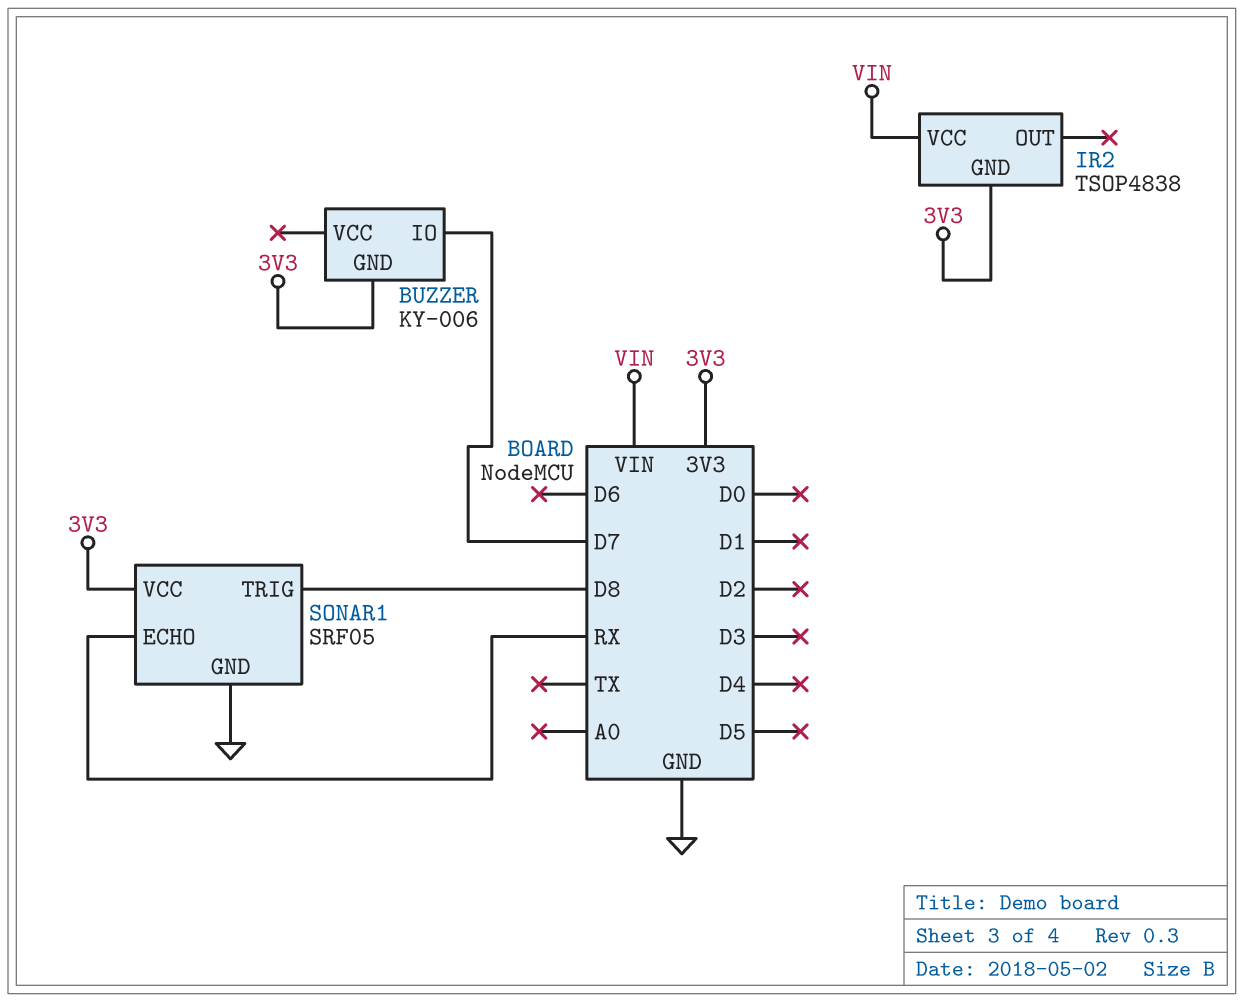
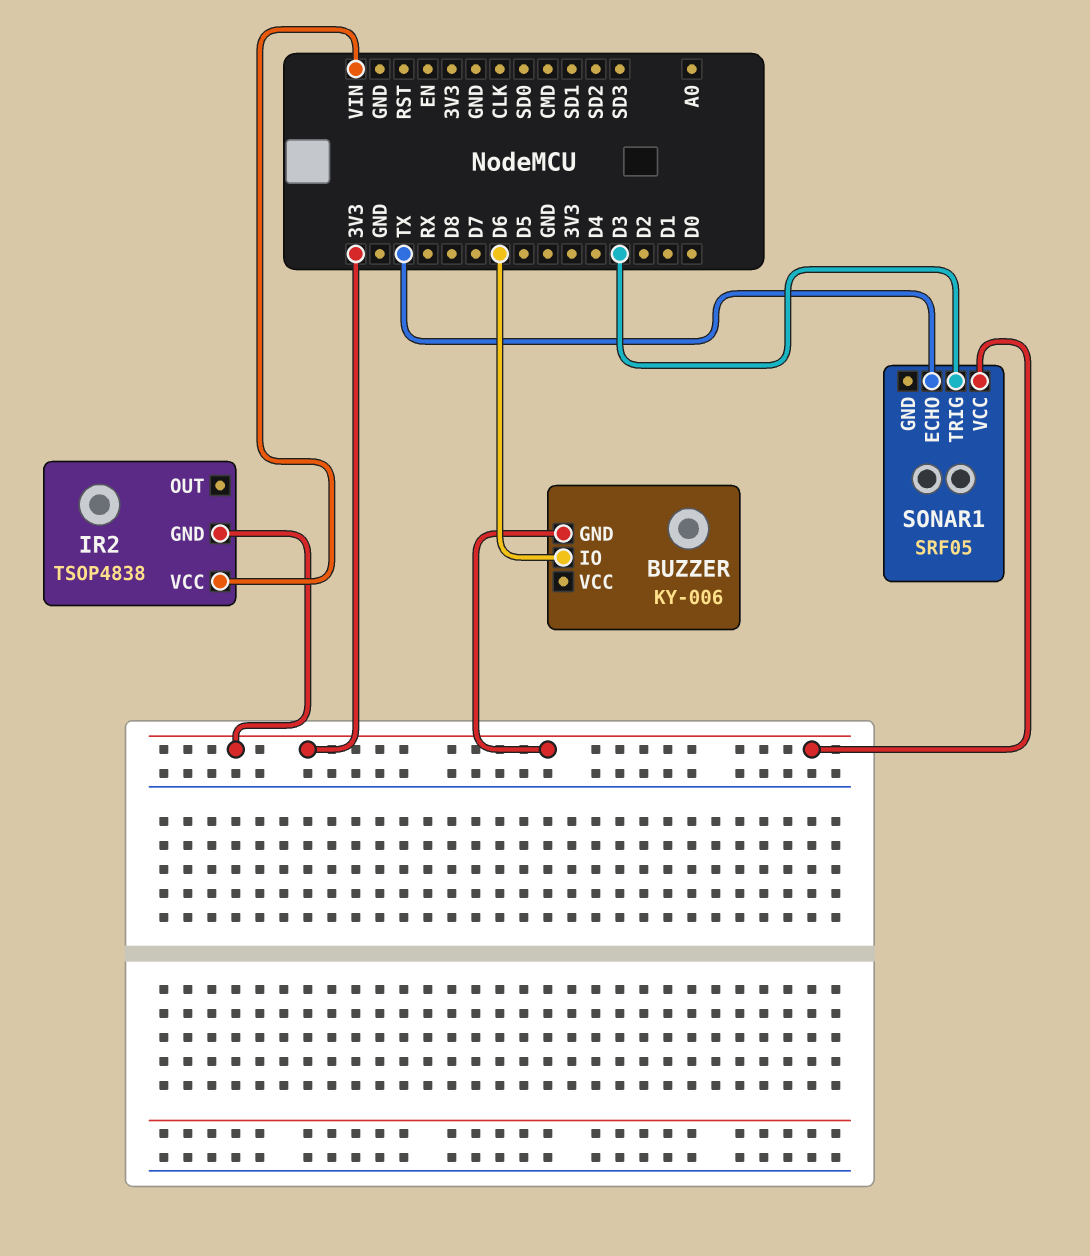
BUZZER pin IO: D7 -> D6
SONAR1 pin ECHO: RX -> TX
SONAR1 pin GND: GND -> none
SONAR1 pin TRIG: D8 -> D3

